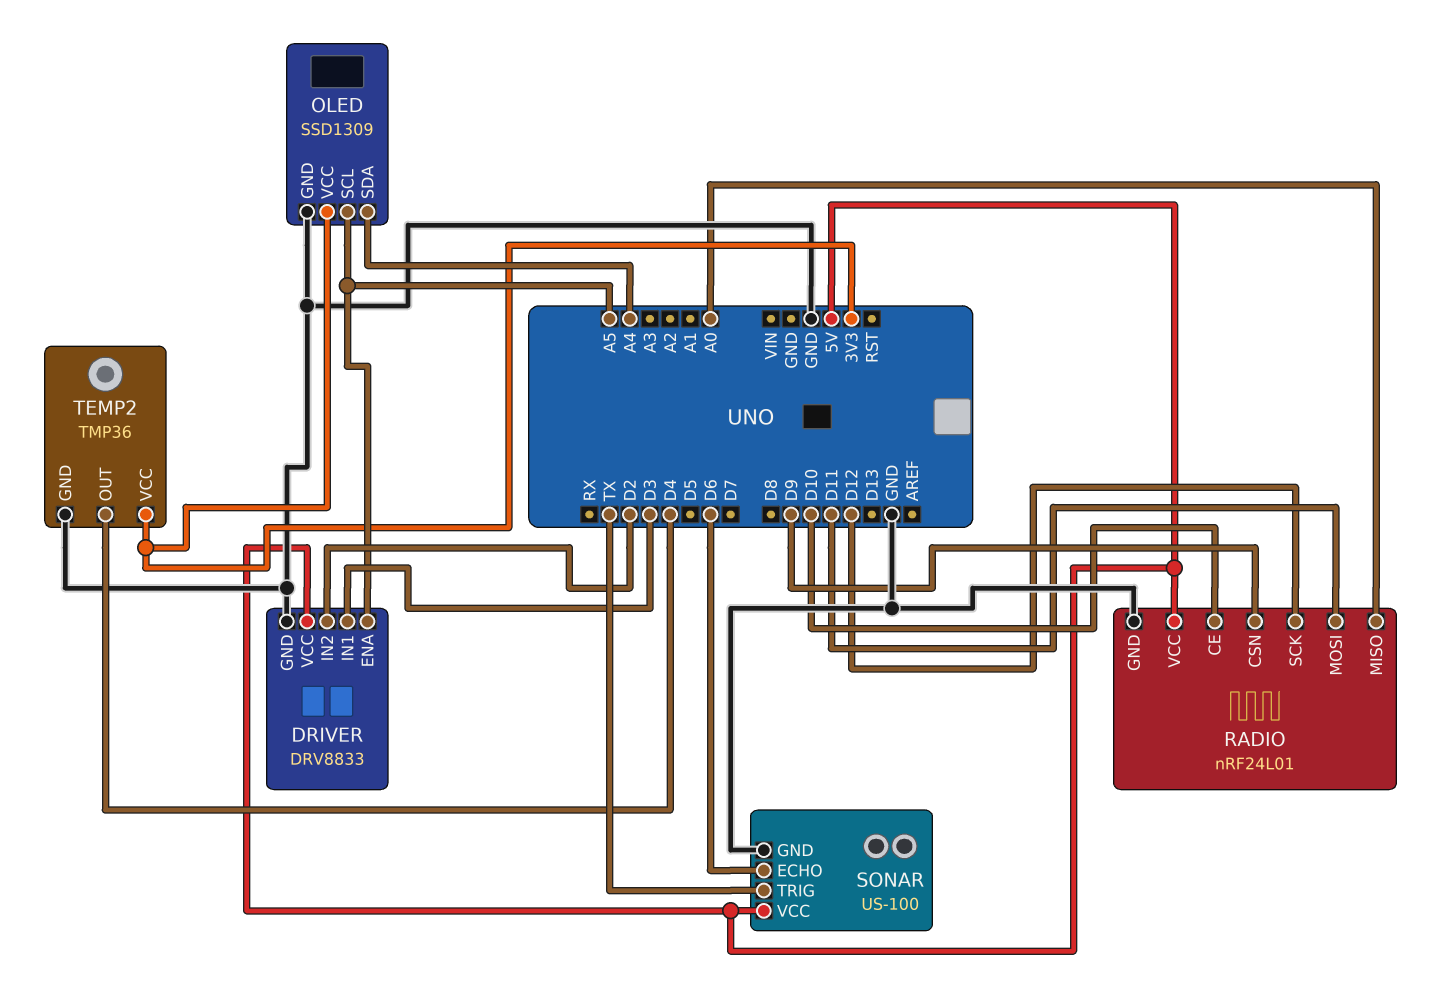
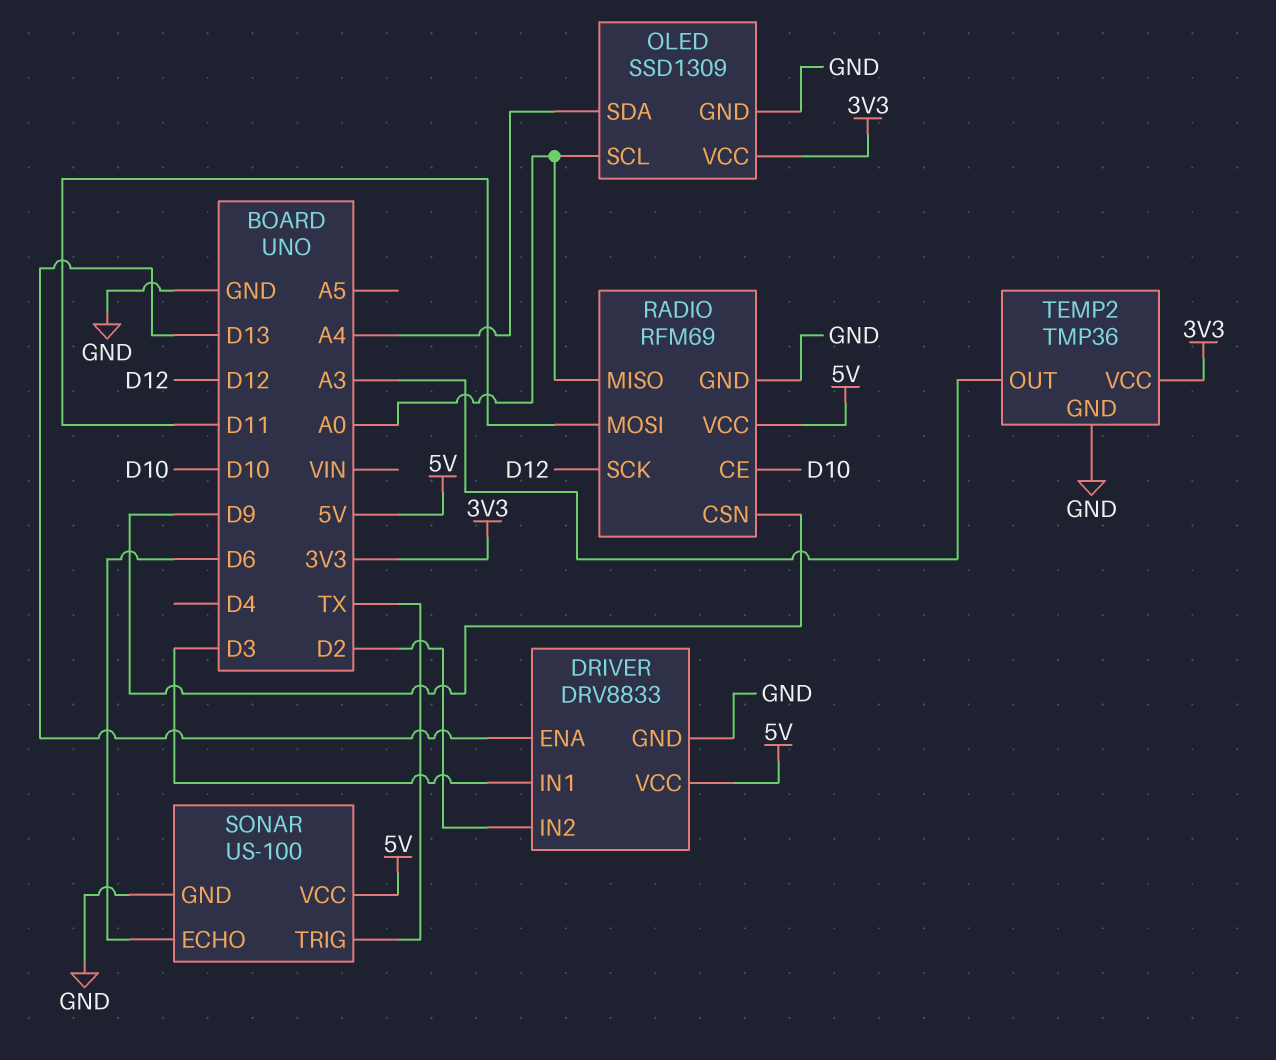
DRIVER pin ENA: A5 -> D13
OLED pin SCL: A5 -> A0
RADIO: nRF24L01 -> RFM69
TEMP2 pin OUT: D4 -> A3

